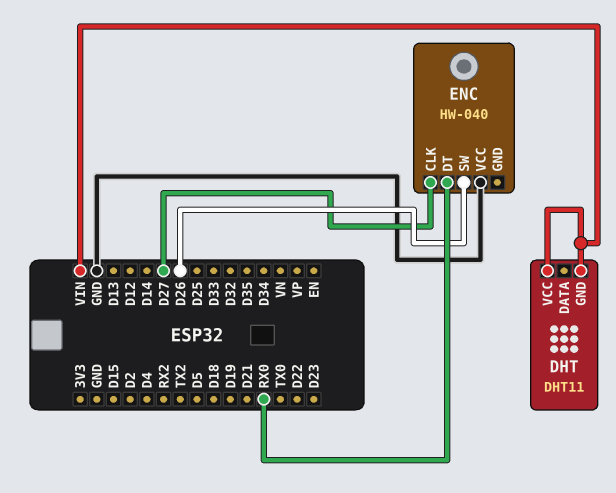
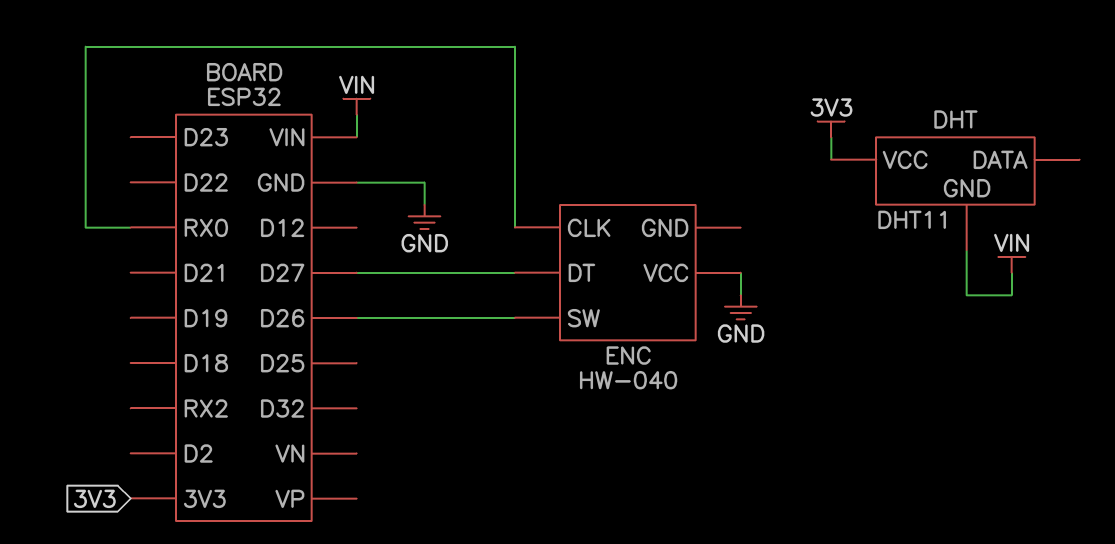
DHT pin VCC: VIN -> 3V3
ENC pin CLK: D27 -> RX0
ENC pin DT: RX0 -> D27

